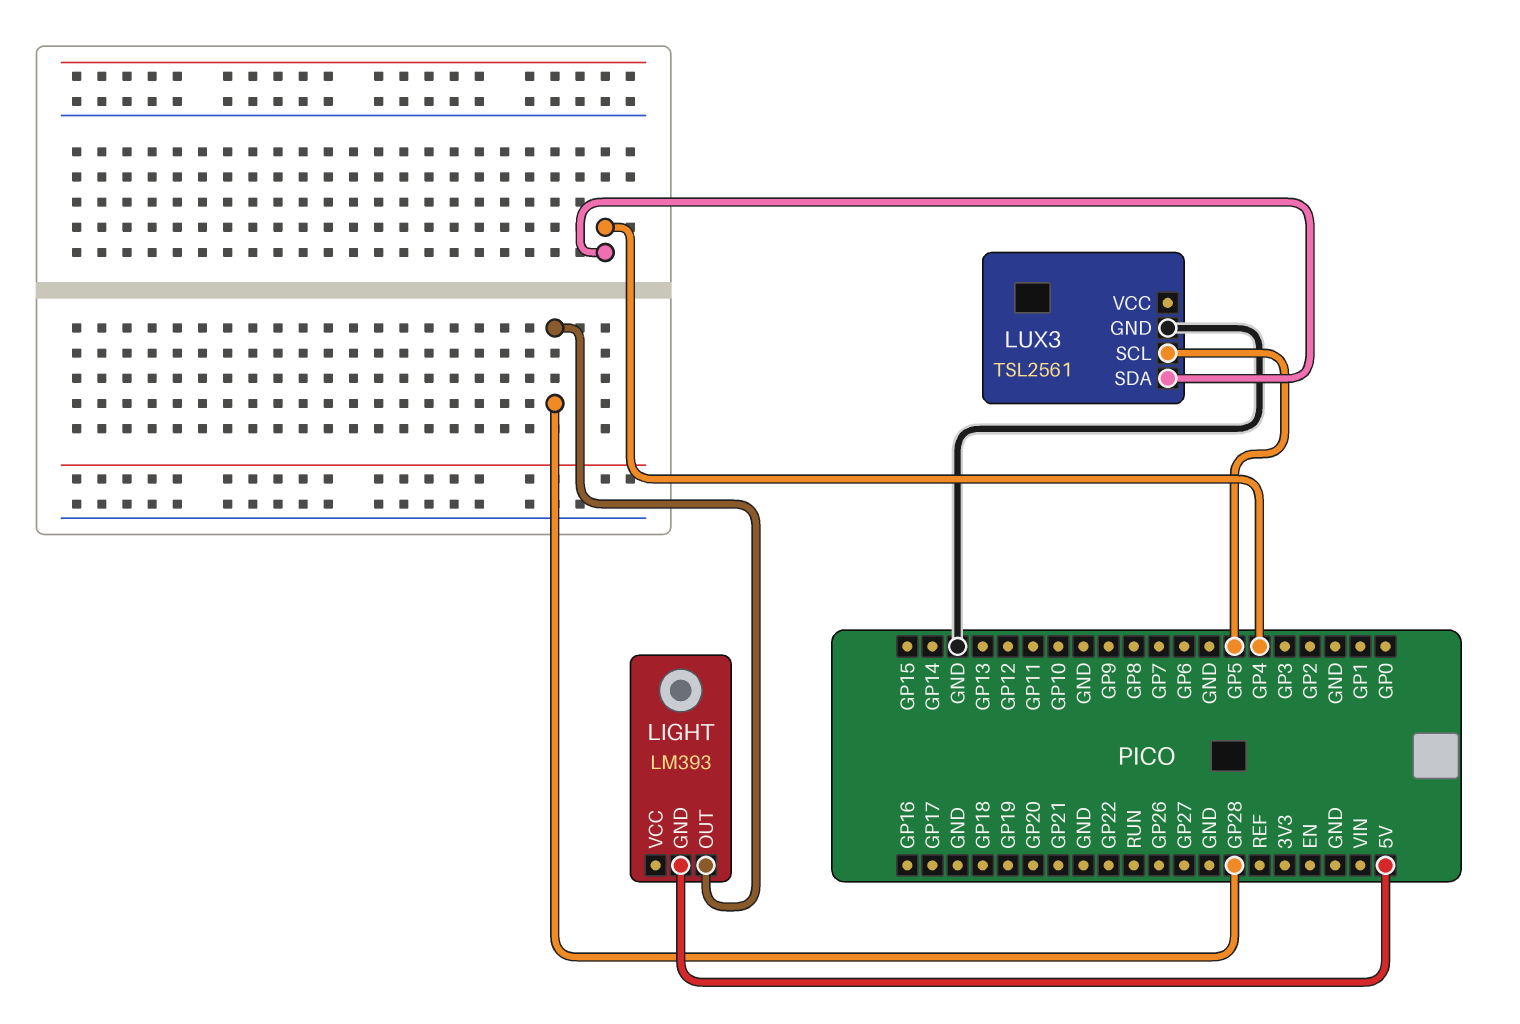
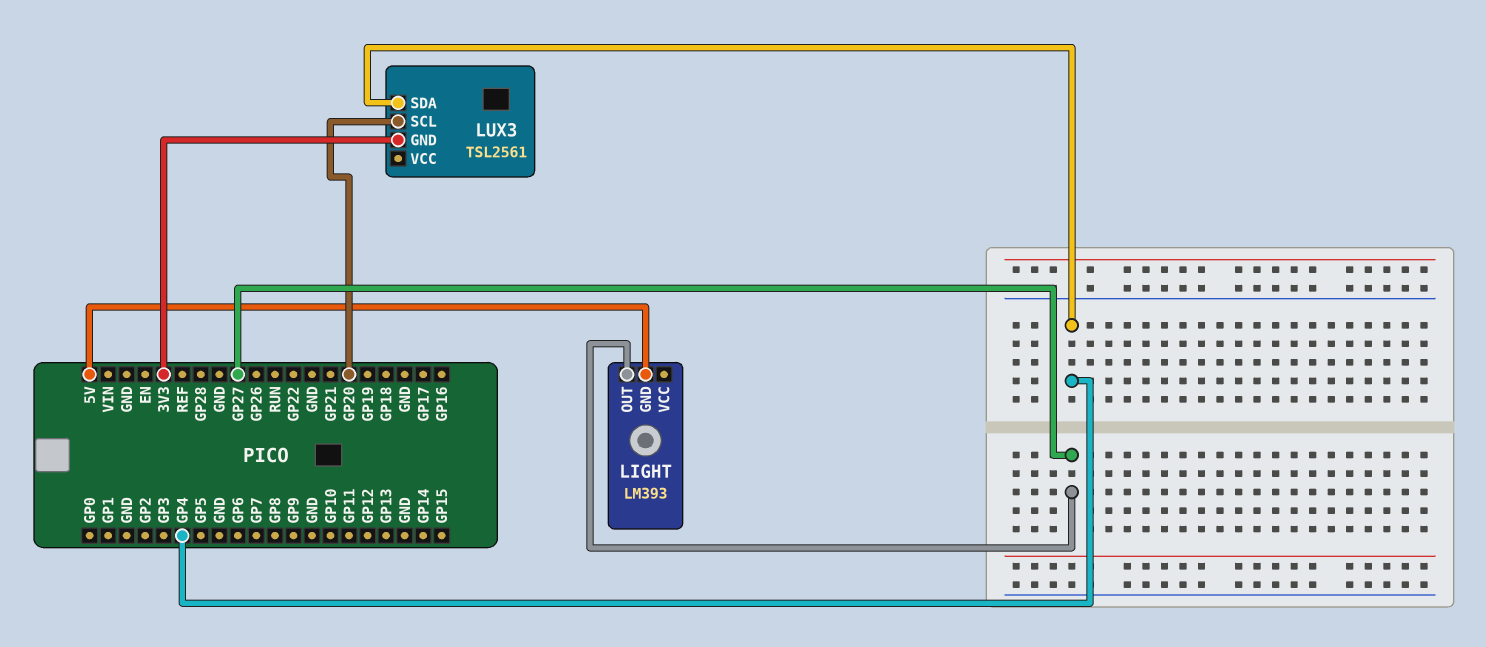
LIGHT pin OUT: GP28 -> GP27
LUX3 pin GND: GND -> 3V3
LUX3 pin SCL: GP5 -> GP20

